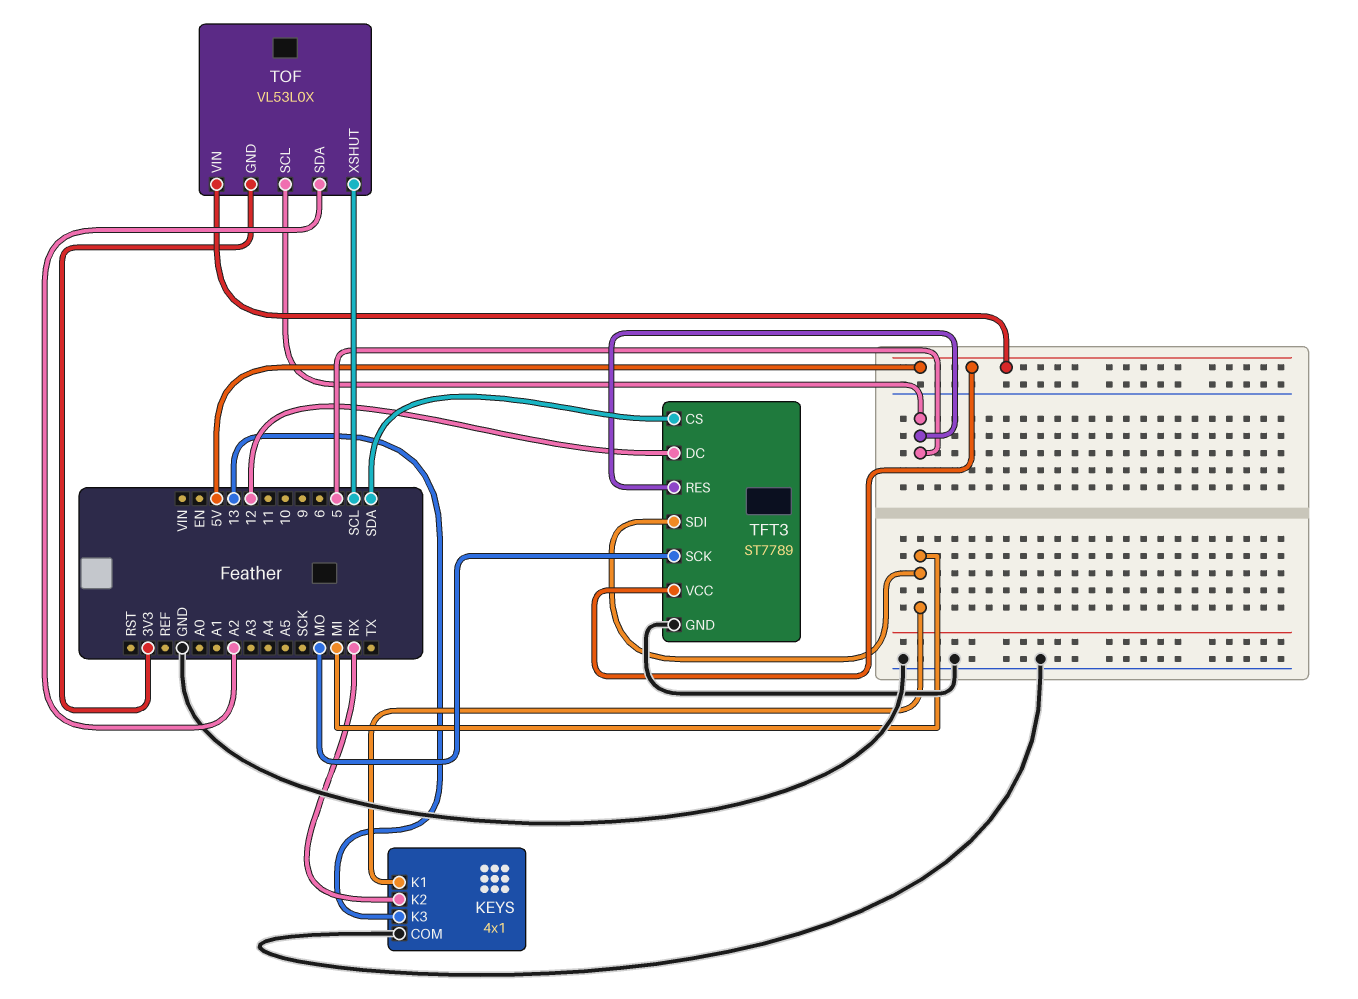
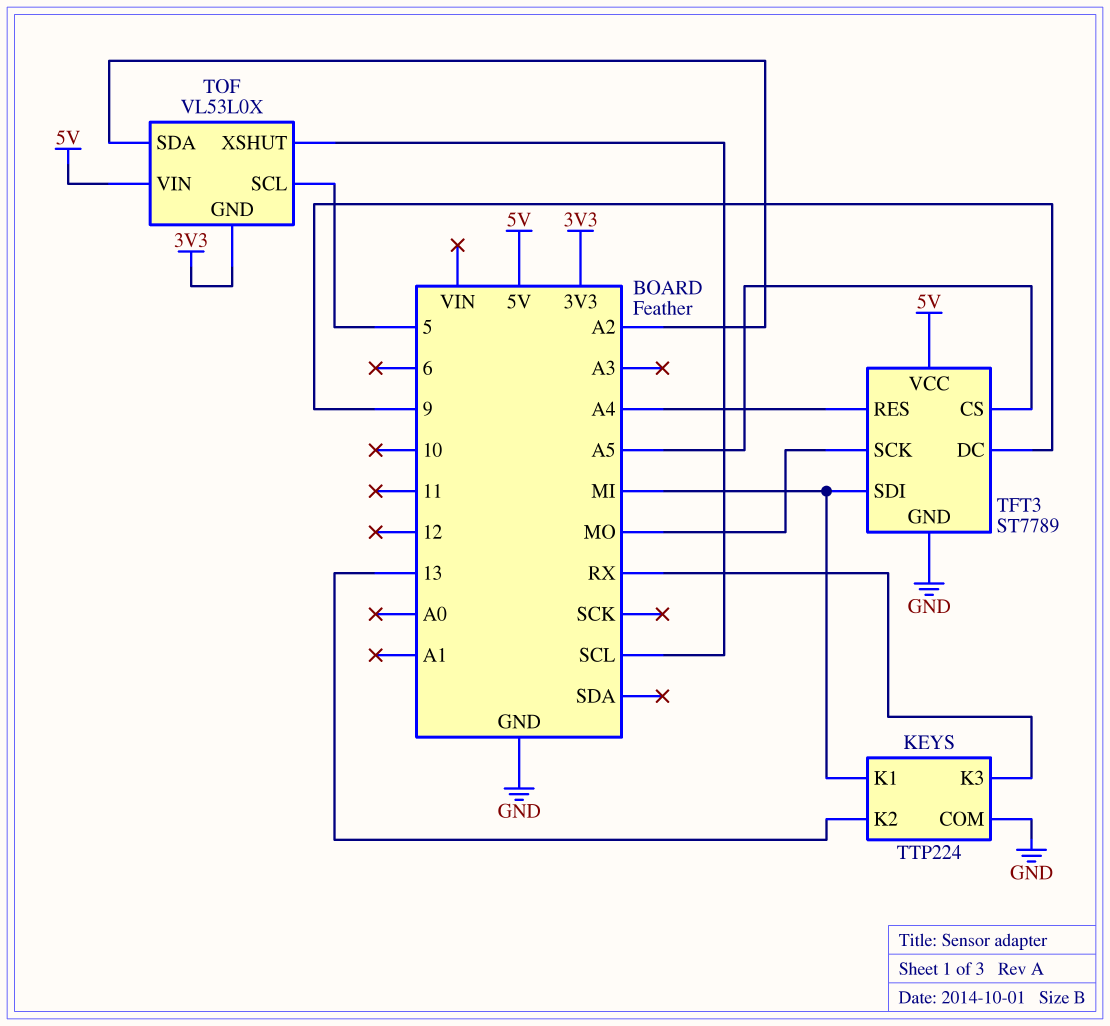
KEYS: 4x1 -> TTP224
KEYS pin K2: RX -> 13
KEYS pin K3: 13 -> RX
TFT3 pin CS: SDA -> A5
TFT3 pin DC: 12 -> 9
TFT3 pin RES: 5 -> A4

